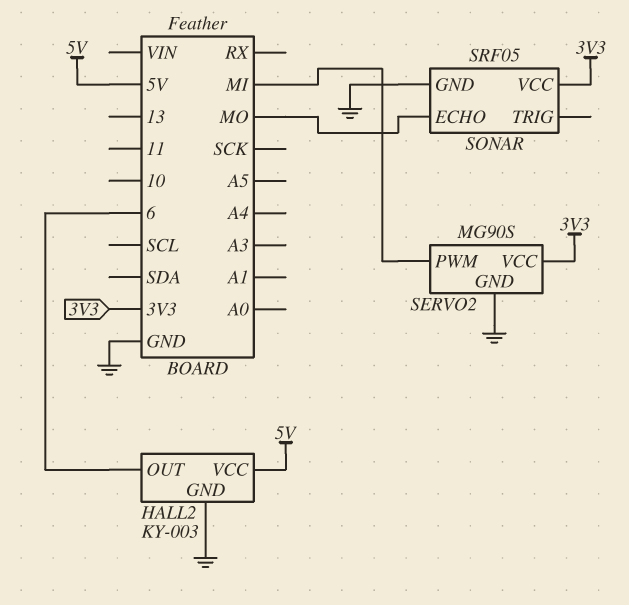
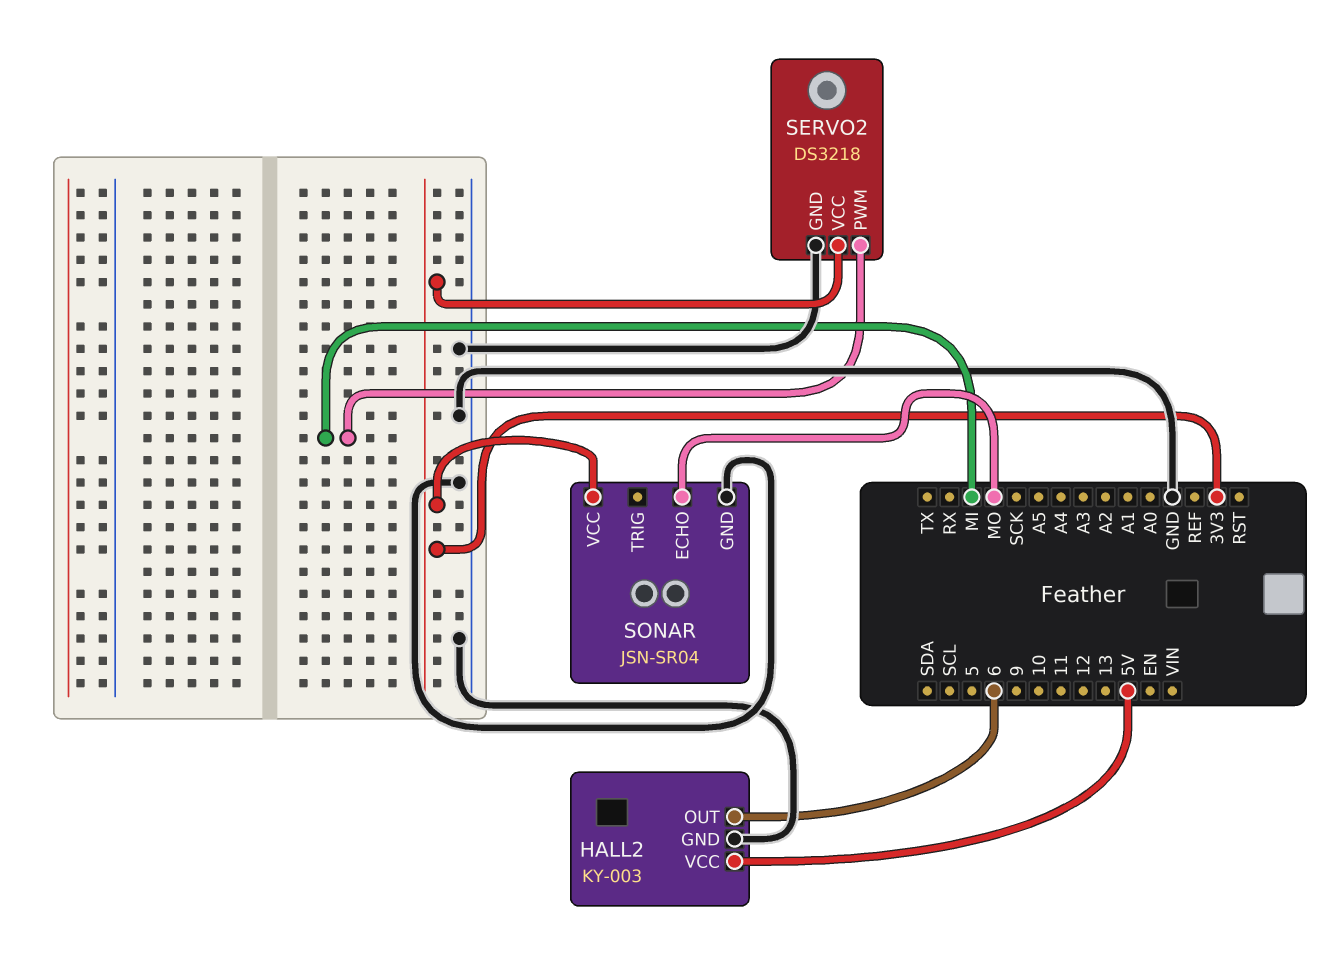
SERVO2: MG90S -> DS3218
SONAR: SRF05 -> JSN-SR04

